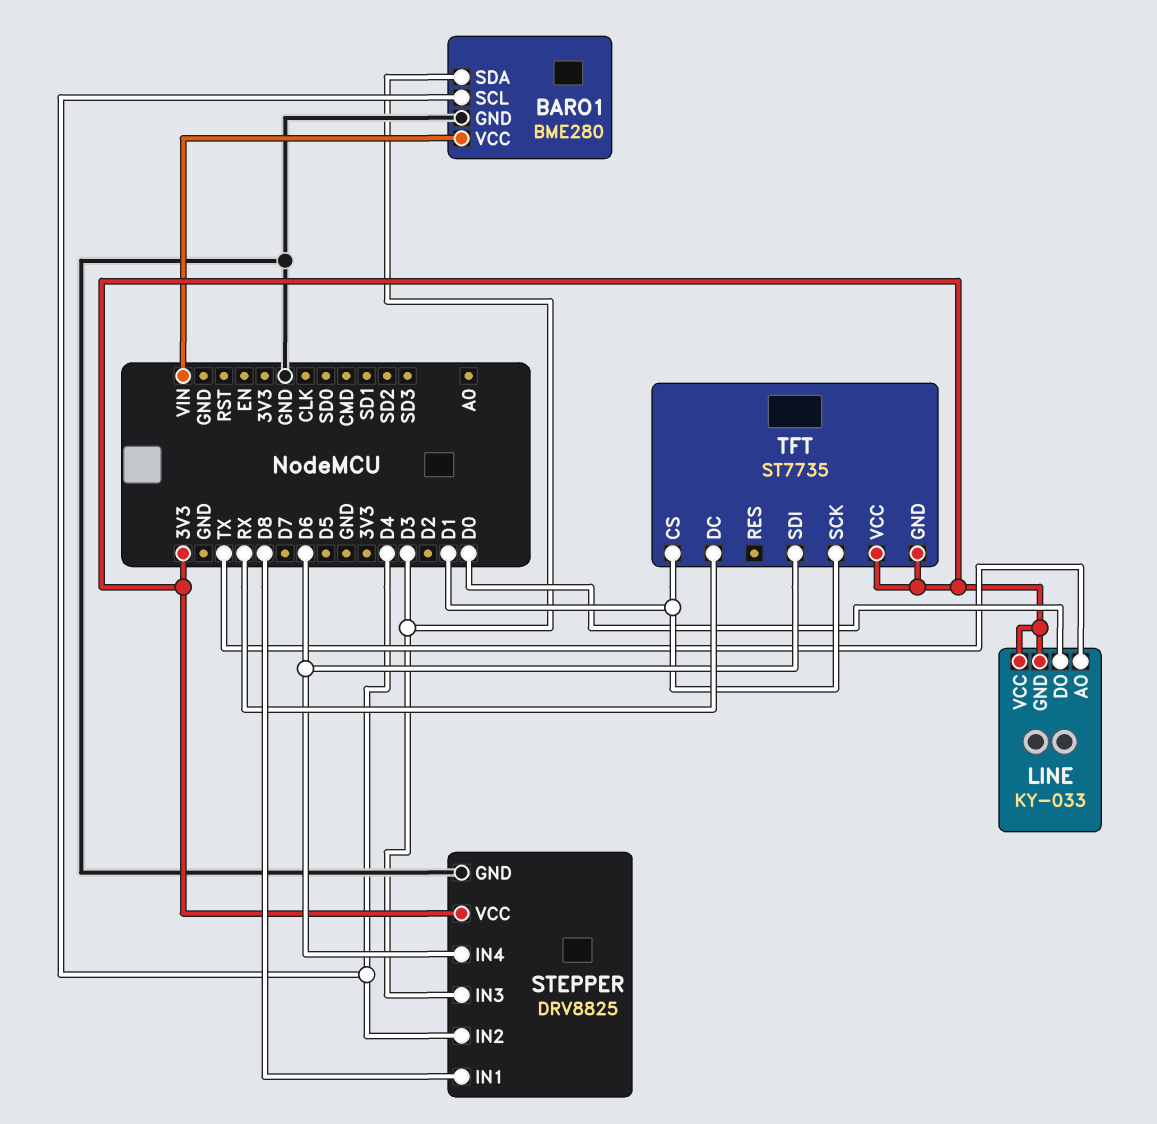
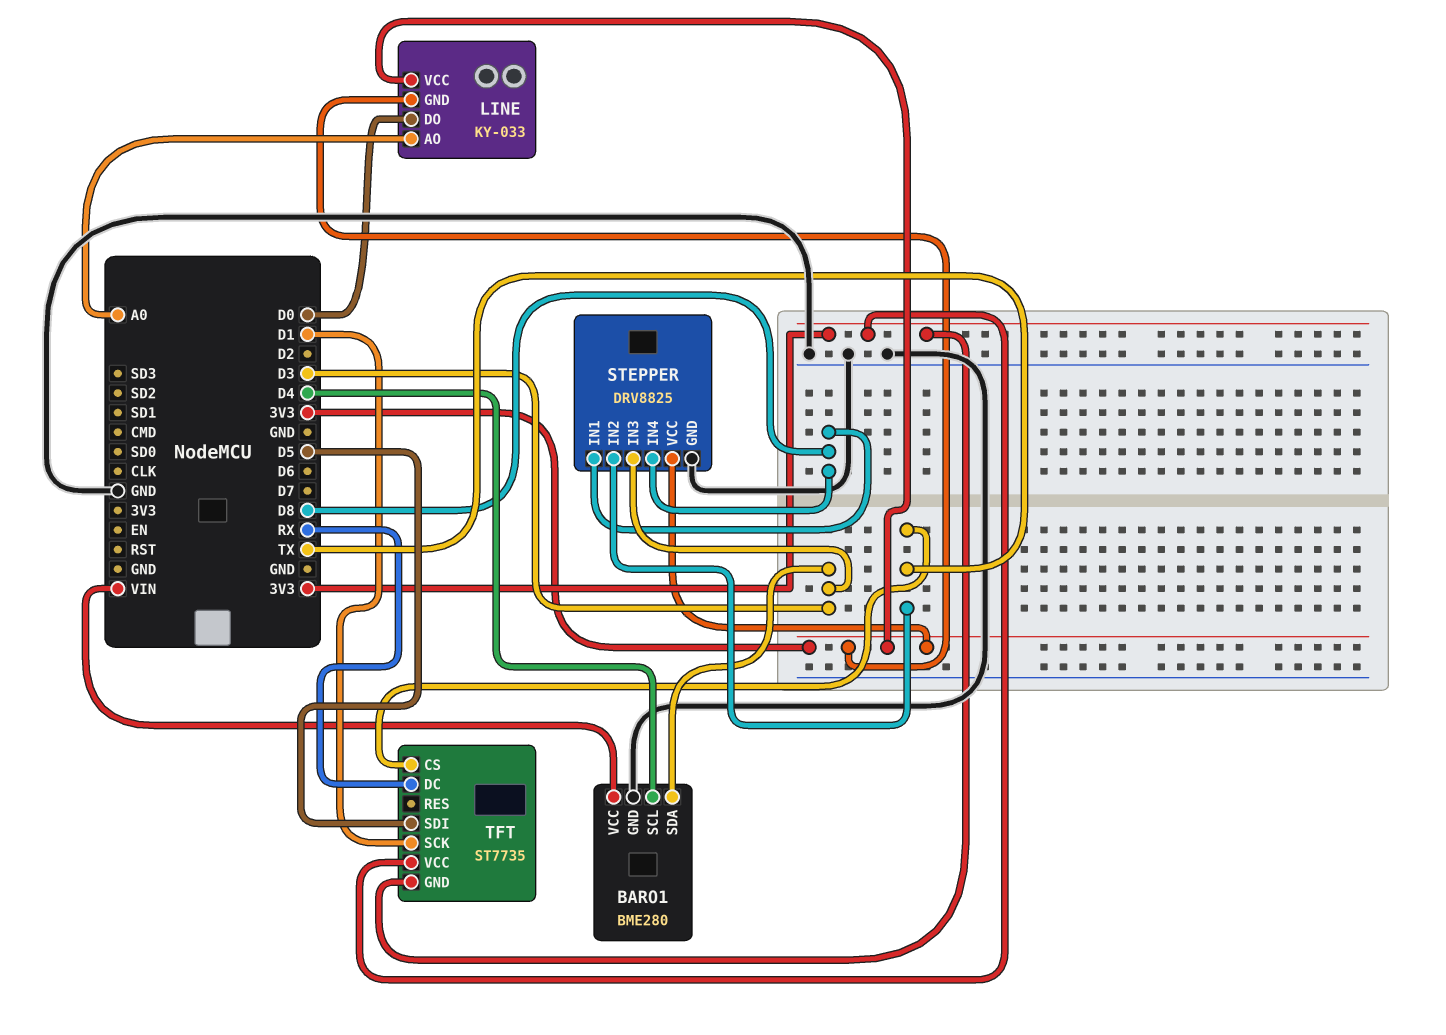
LINE pin AO: TX -> A0
STEPPER pin IN2: D4 -> TX
STEPPER pin IN4: D6 -> D8
TFT pin CS: D1 -> TX
TFT pin SDI: D6 -> D5

